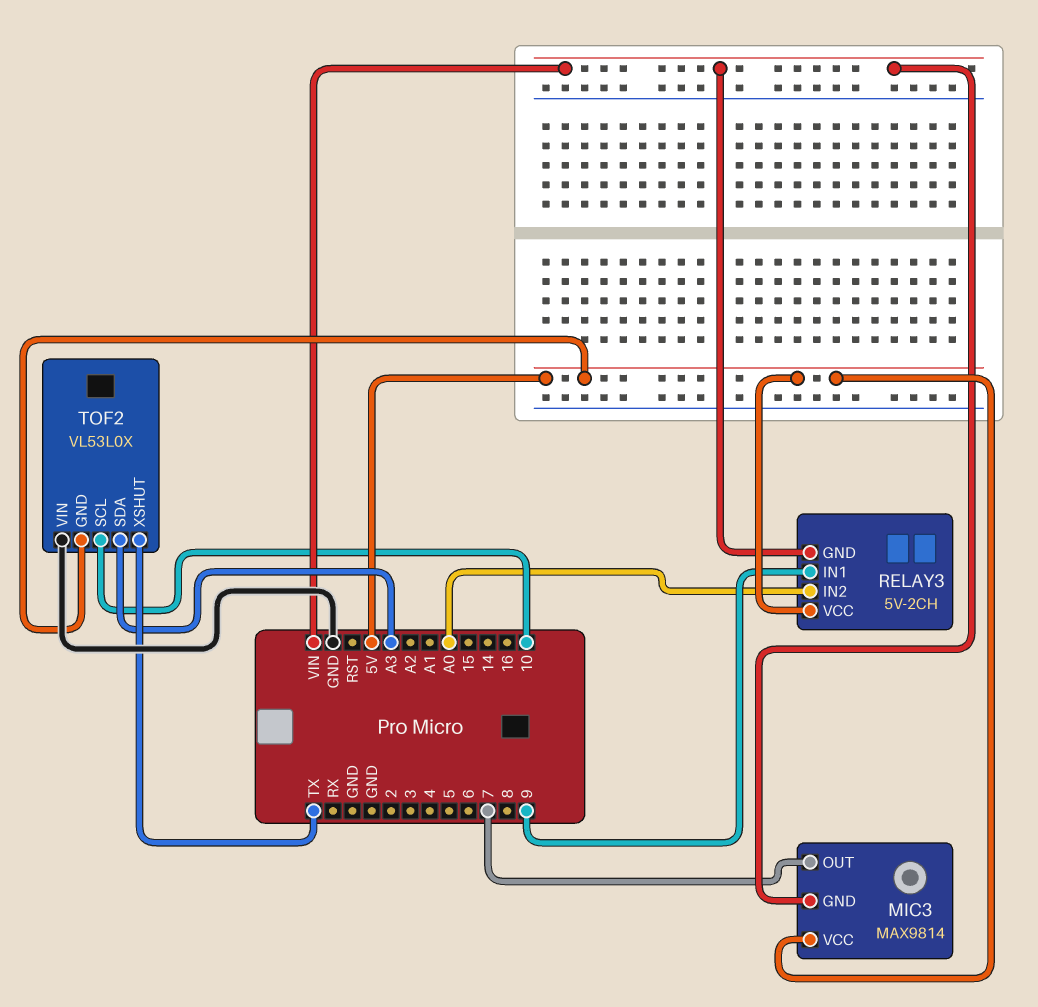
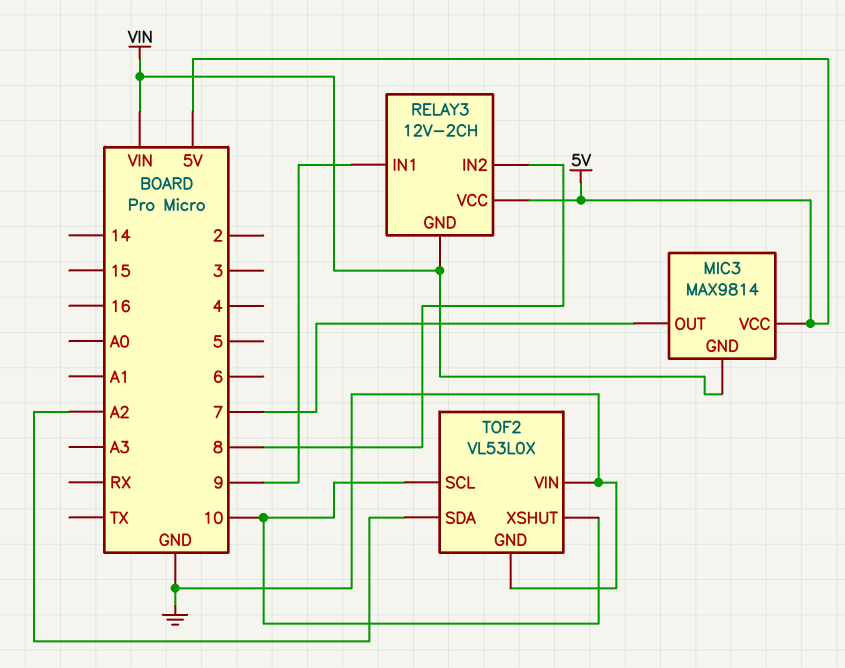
RELAY3: 5V-2CH -> 12V-2CH
RELAY3 pin IN2: A0 -> 8
TOF2 pin GND: 5V -> GND
TOF2 pin SDA: A3 -> A2
TOF2 pin XSHUT: TX -> 10

